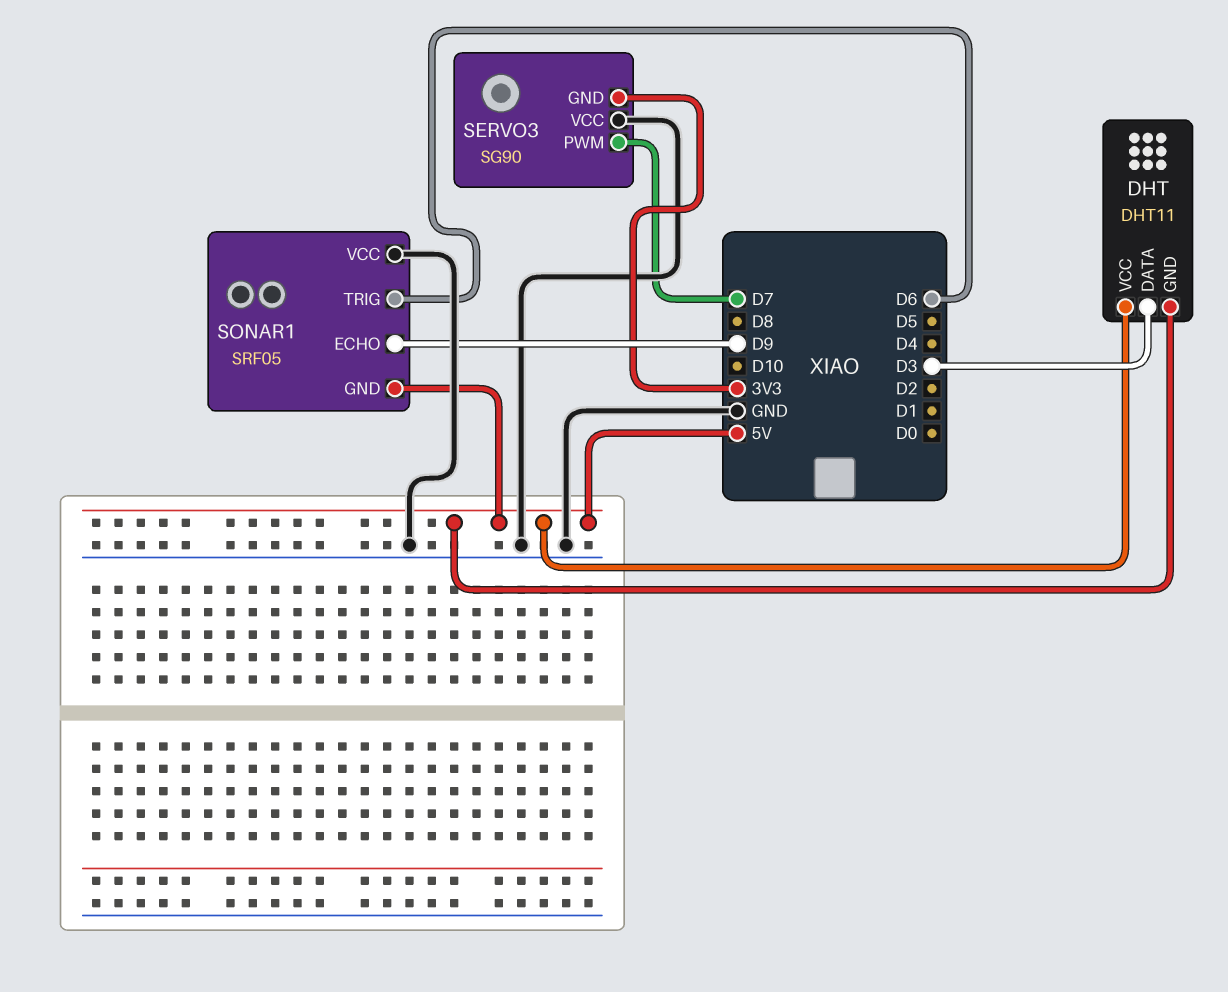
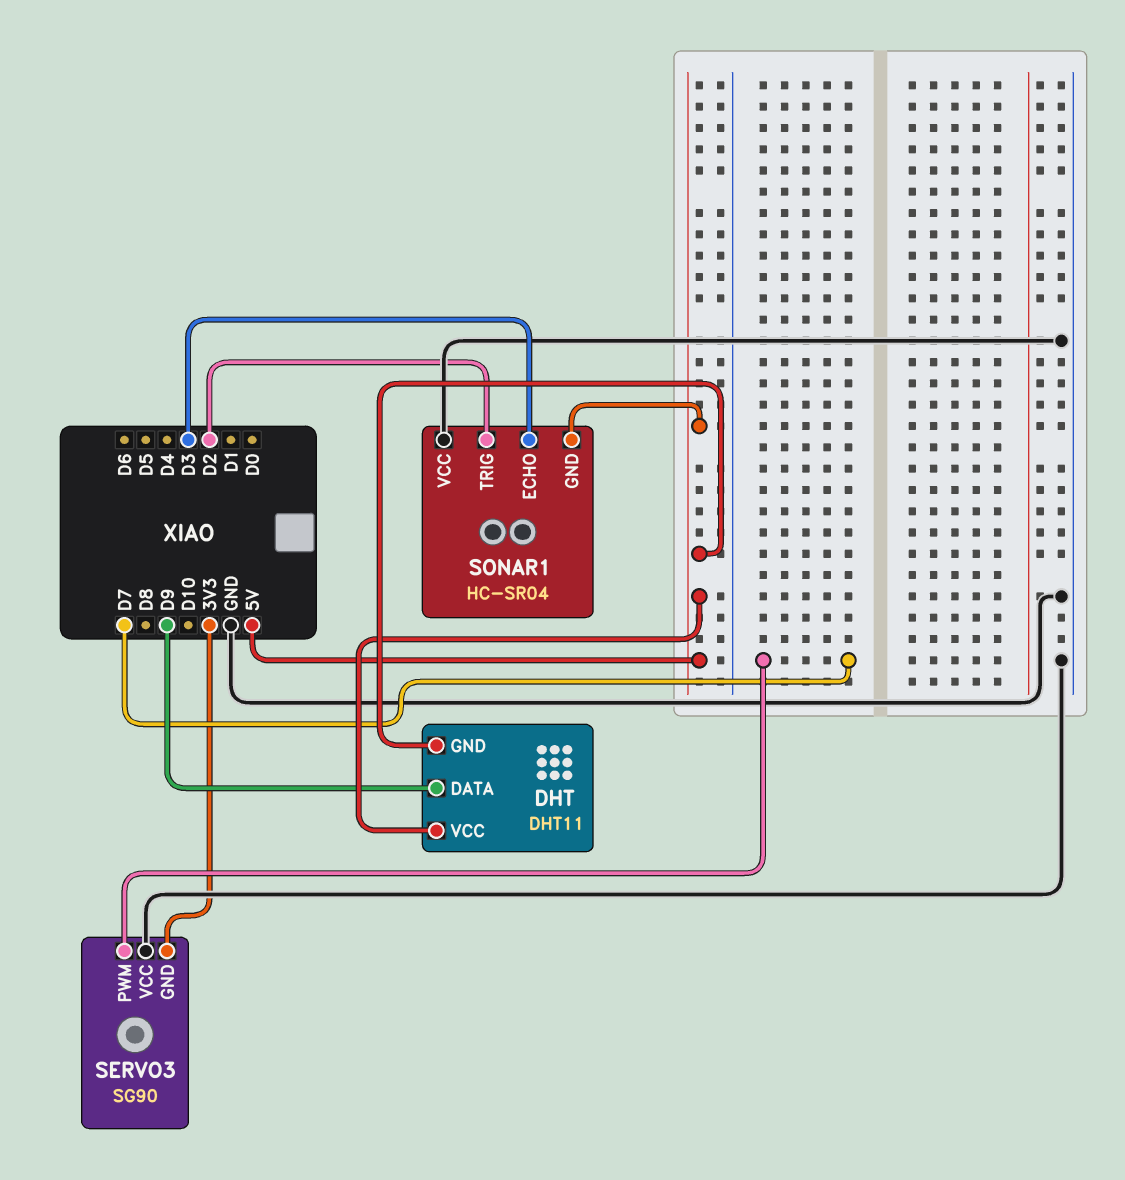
DHT pin DATA: D3 -> D9
SONAR1: SRF05 -> HC-SR04
SONAR1 pin ECHO: D9 -> D3
SONAR1 pin TRIG: D6 -> D2

